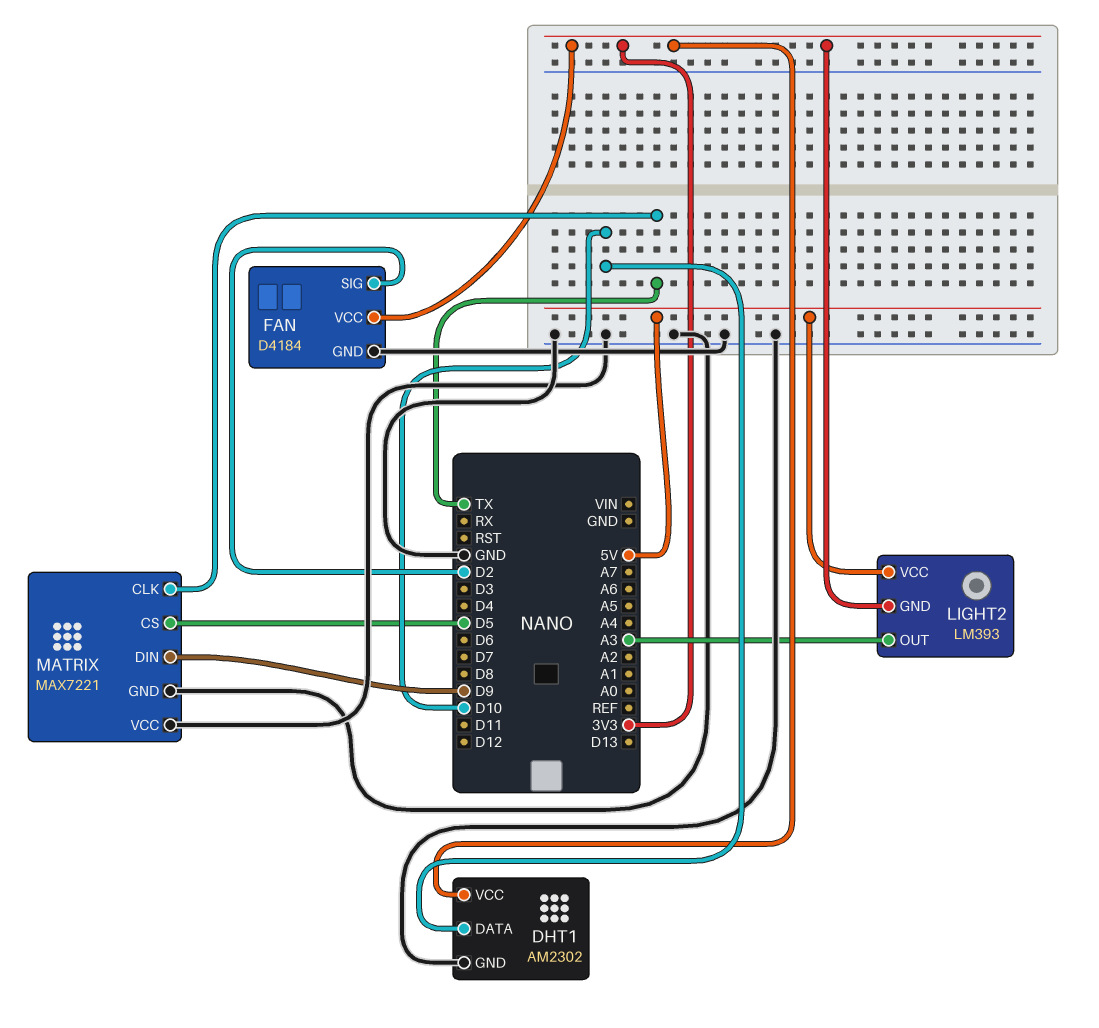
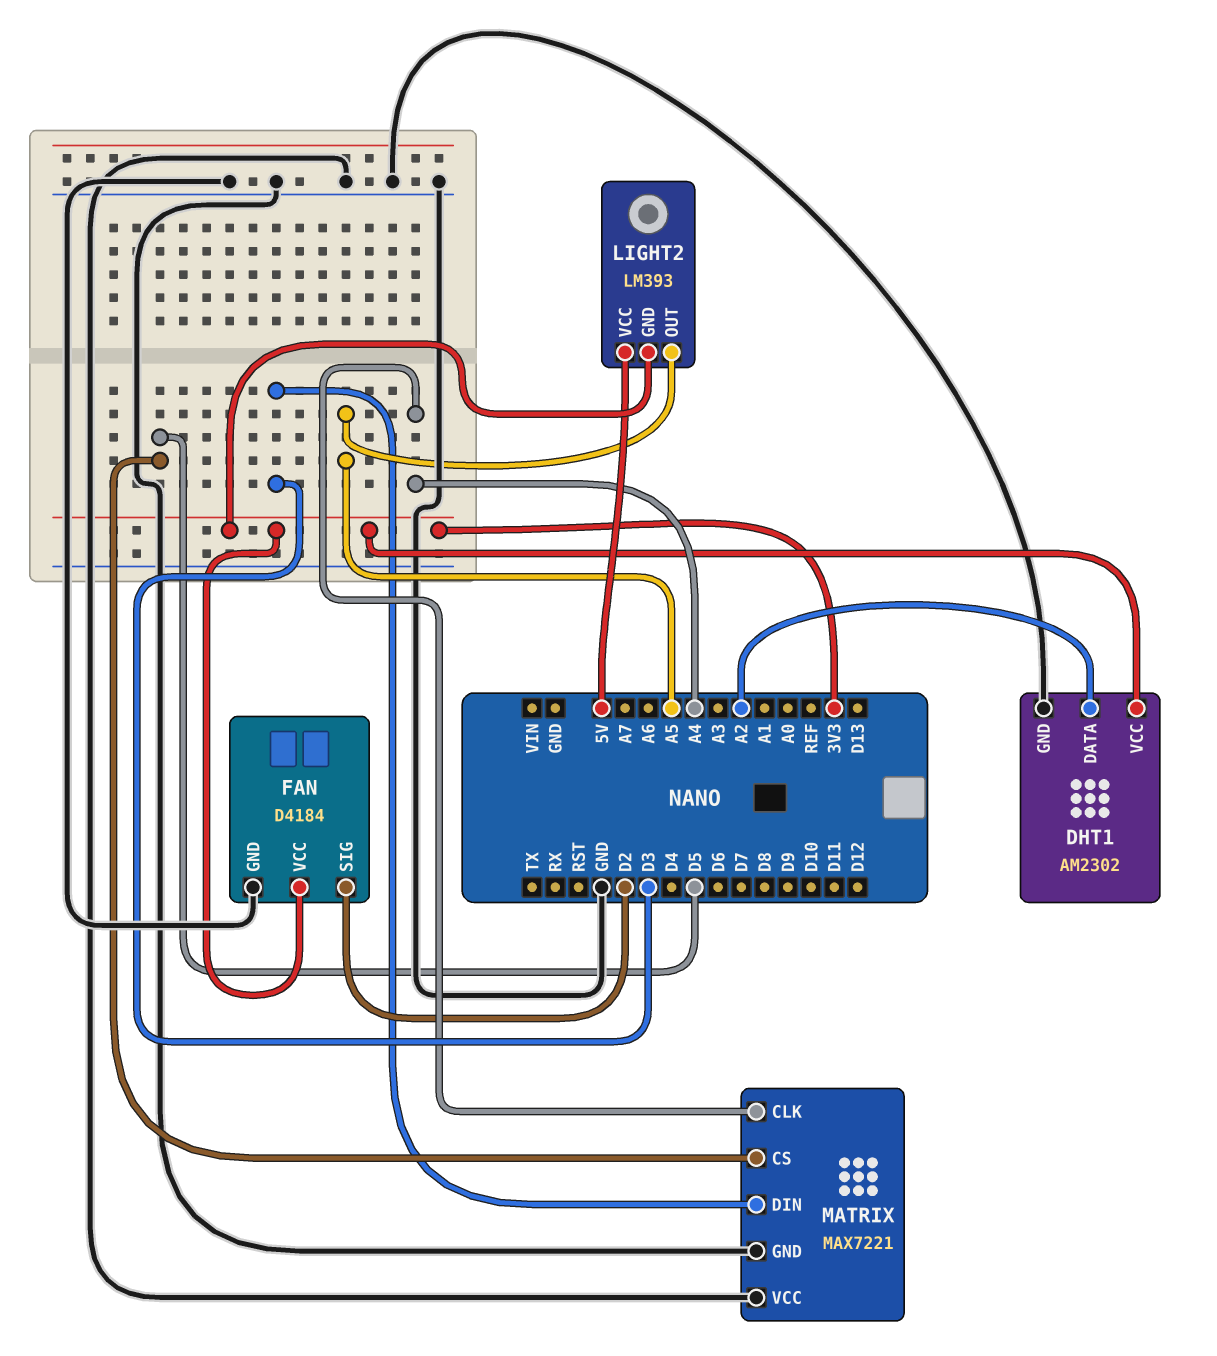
DHT1 pin DATA: D10 -> A2
LIGHT2 pin OUT: A3 -> A5
MATRIX pin CLK: TX -> A4
MATRIX pin DIN: D9 -> D3

